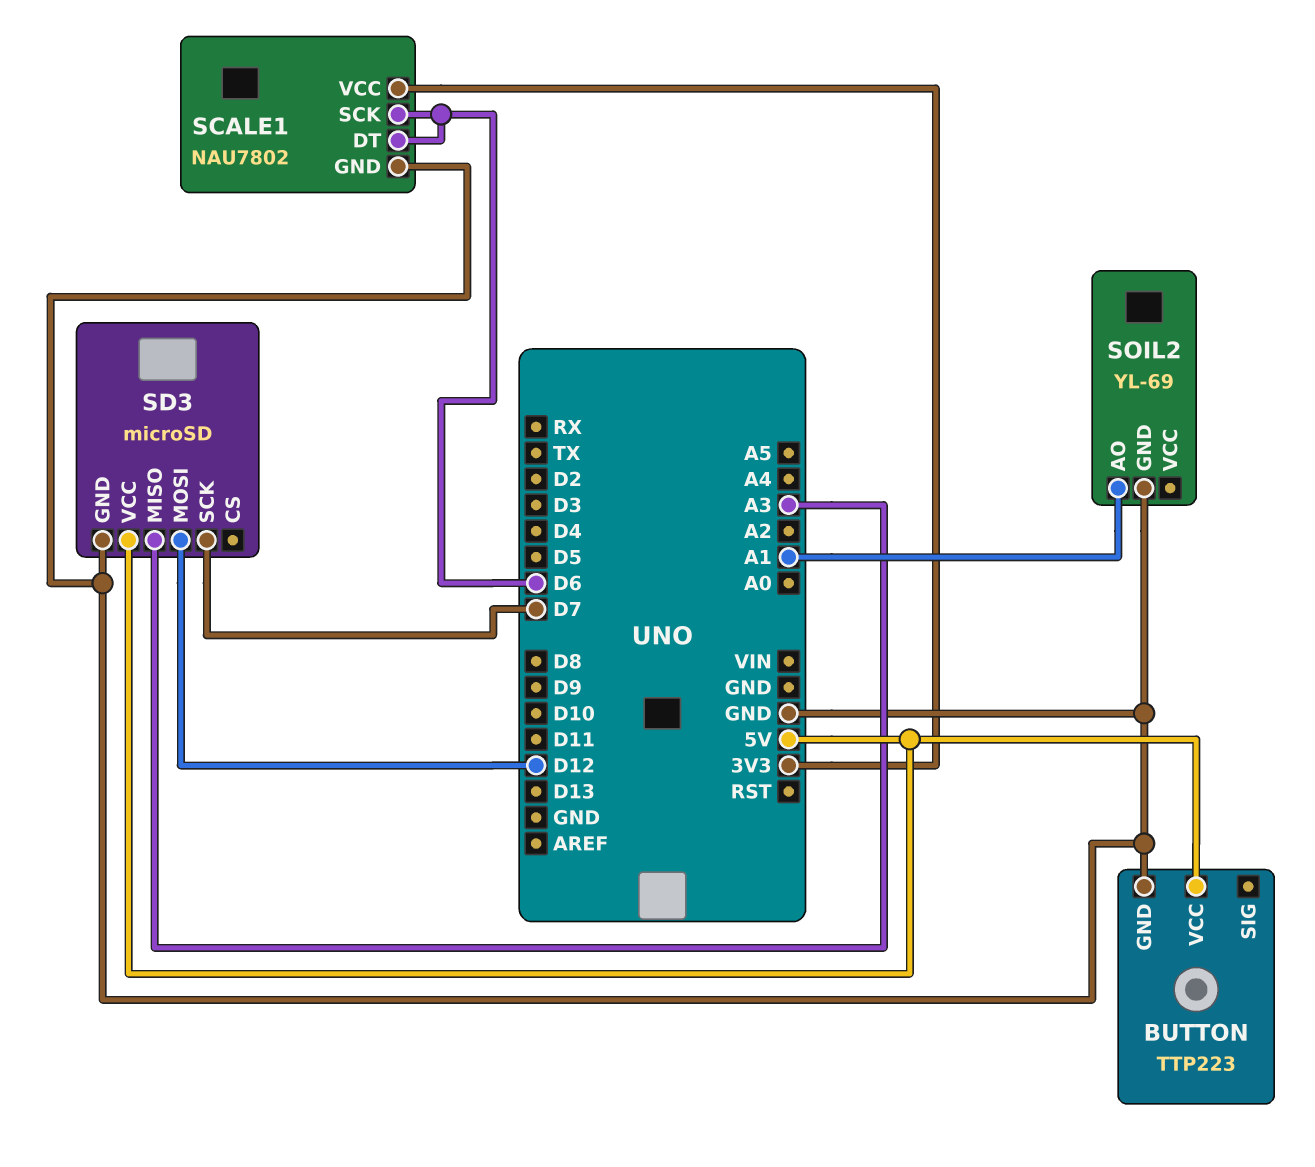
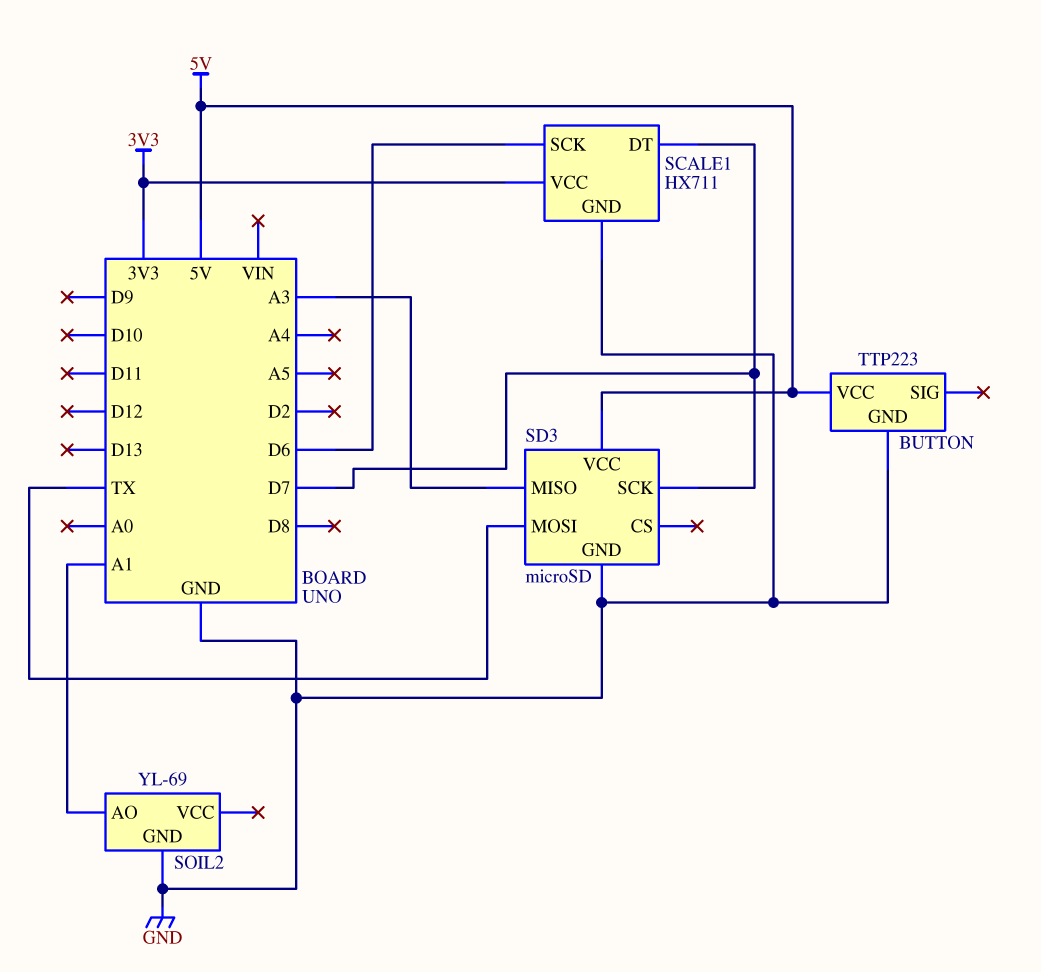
SCALE1: NAU7802 -> HX711
SCALE1 pin DT: D6 -> D7
SD3 pin MOSI: D12 -> TX

